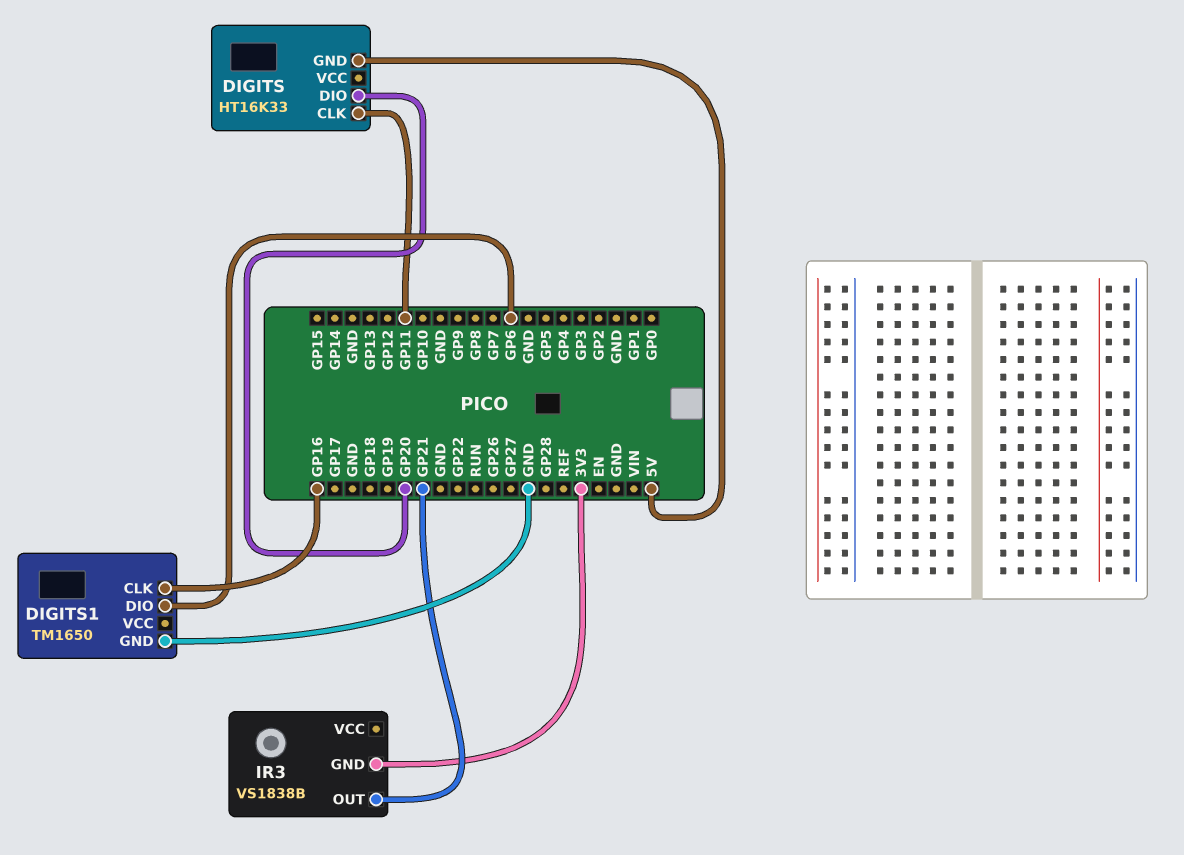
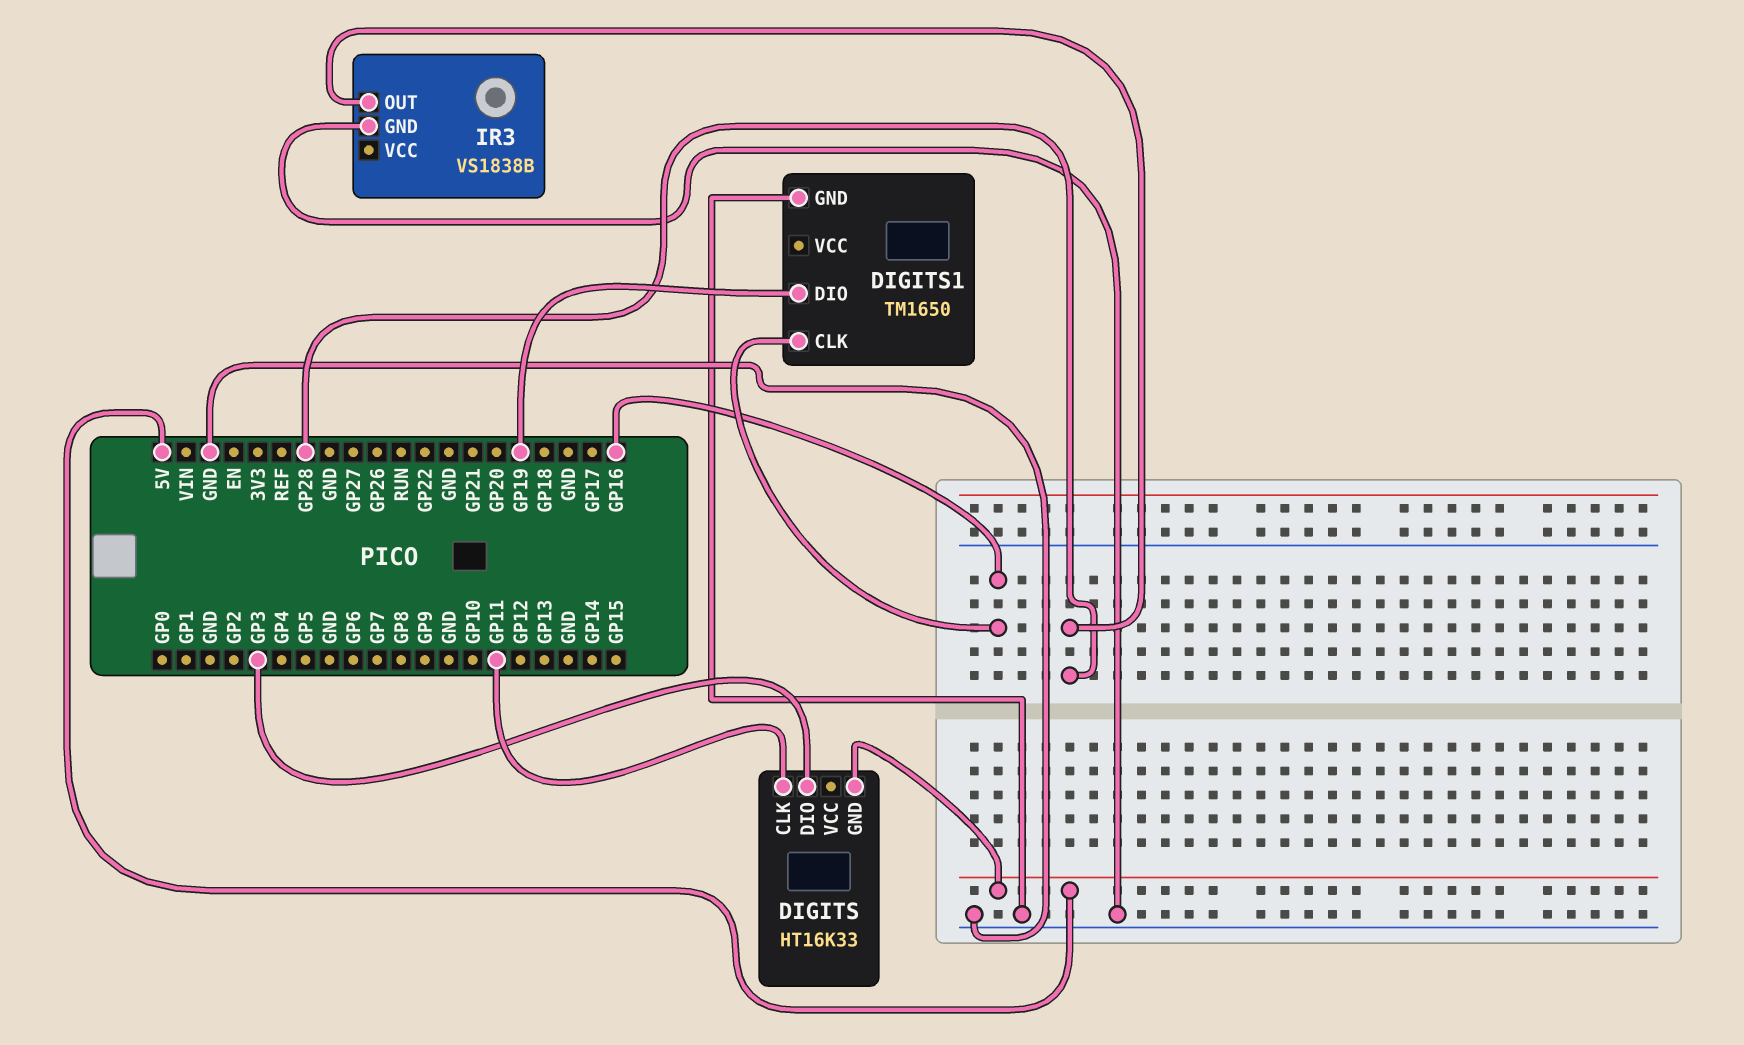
DIGITS pin DIO: GP20 -> GP3
DIGITS1 pin DIO: GP6 -> GP19
IR3 pin GND: 3V3 -> GND
IR3 pin OUT: GP21 -> GP28

